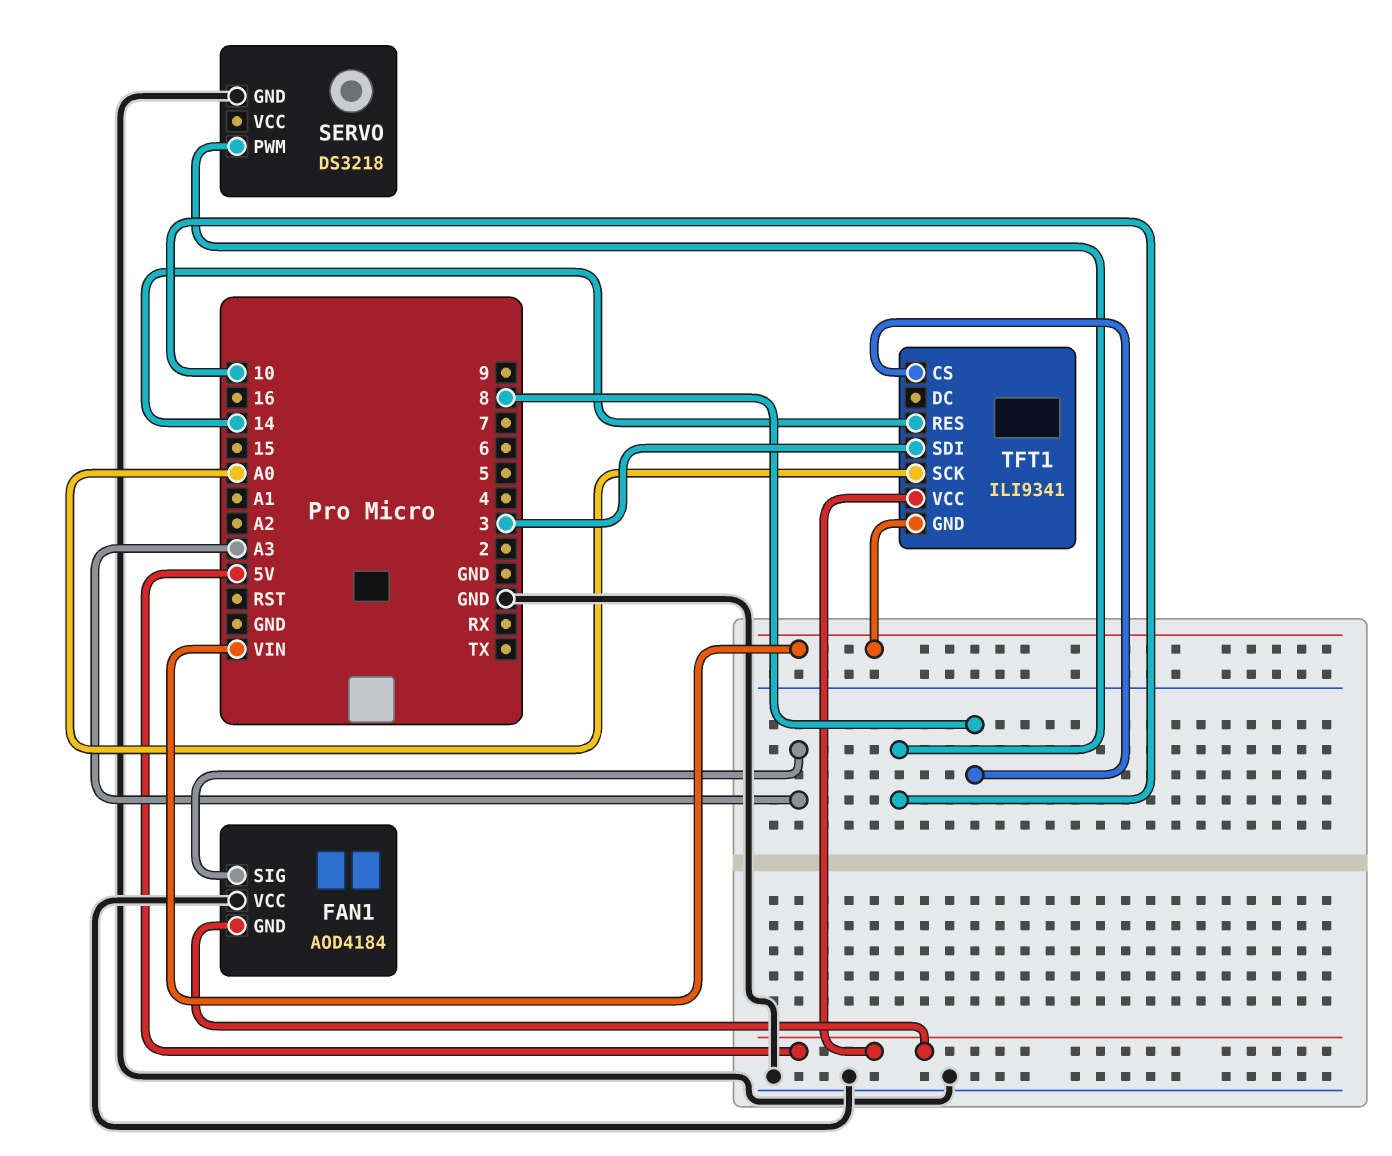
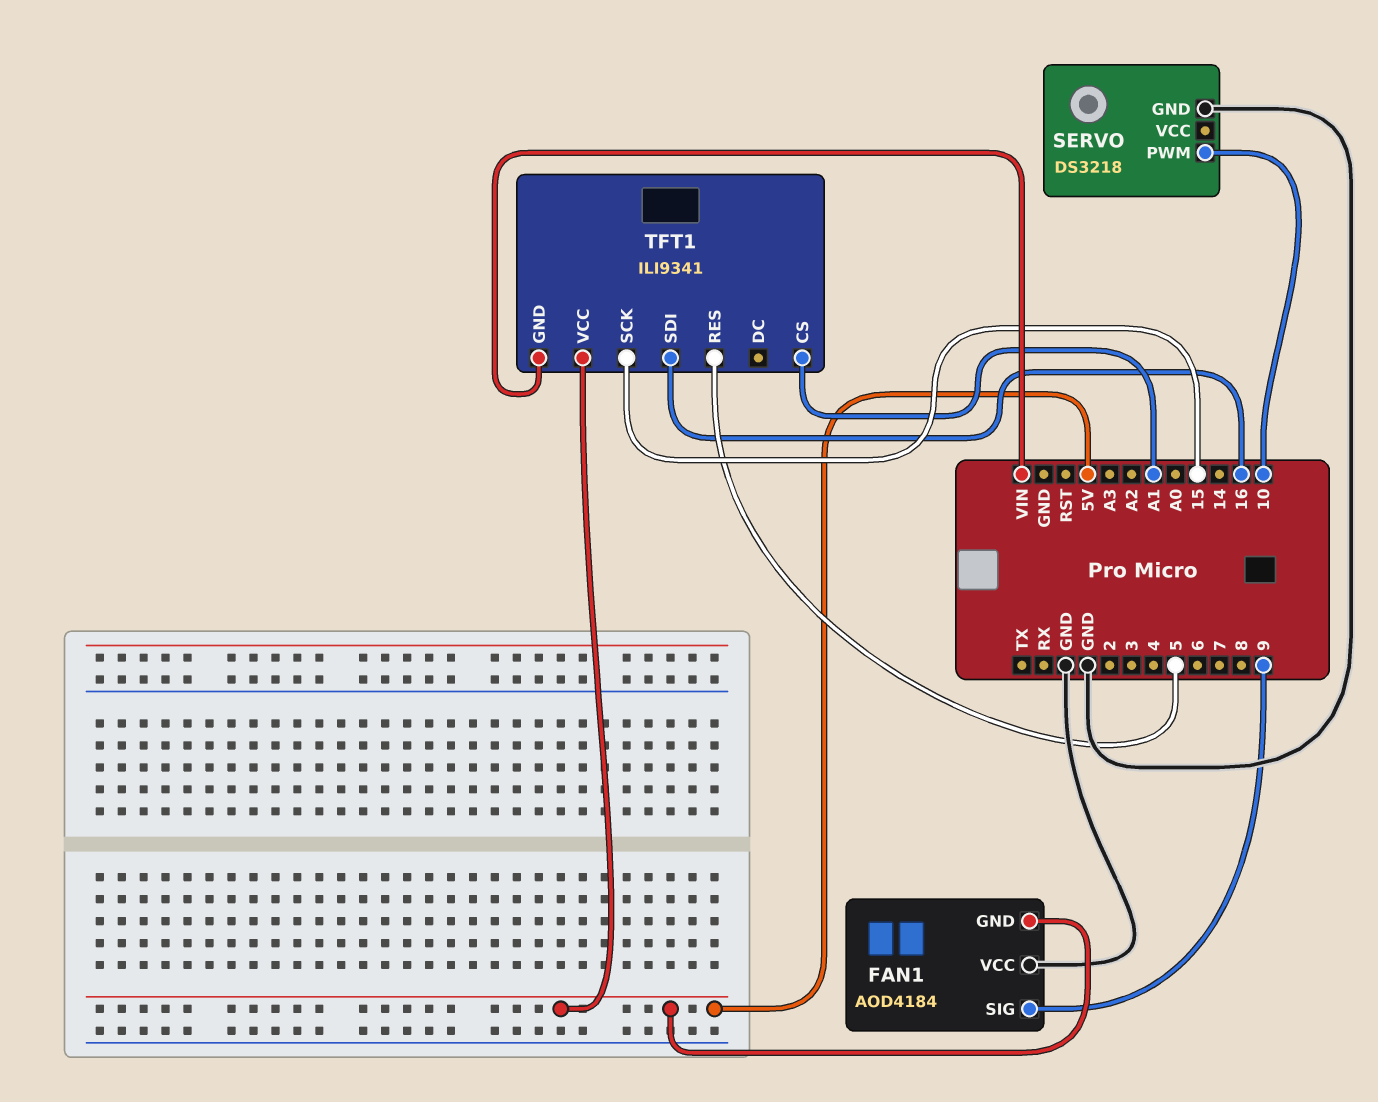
FAN1 pin SIG: A3 -> 9
TFT1 pin CS: 8 -> A1
TFT1 pin RES: 14 -> 5
TFT1 pin SCK: A0 -> 15
TFT1 pin SDI: 3 -> 16

